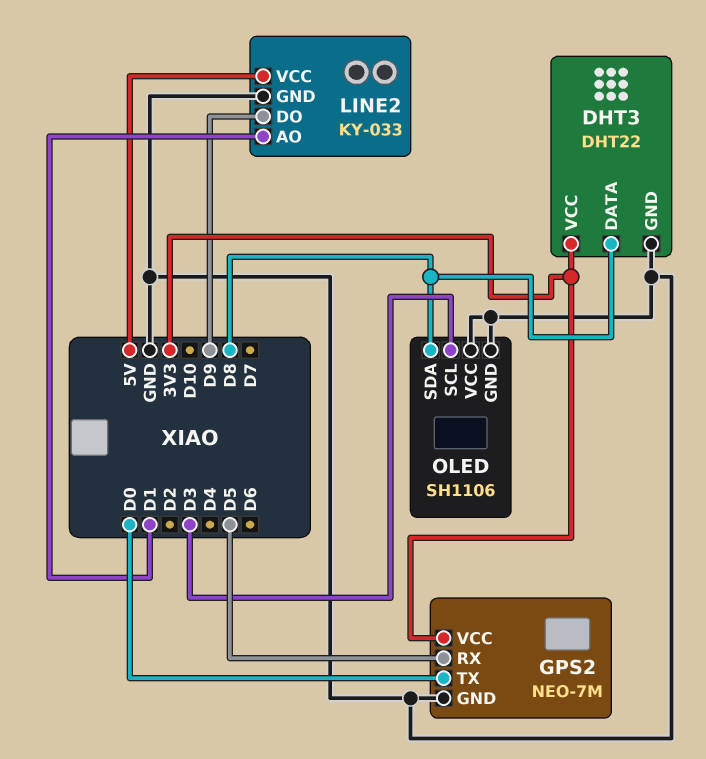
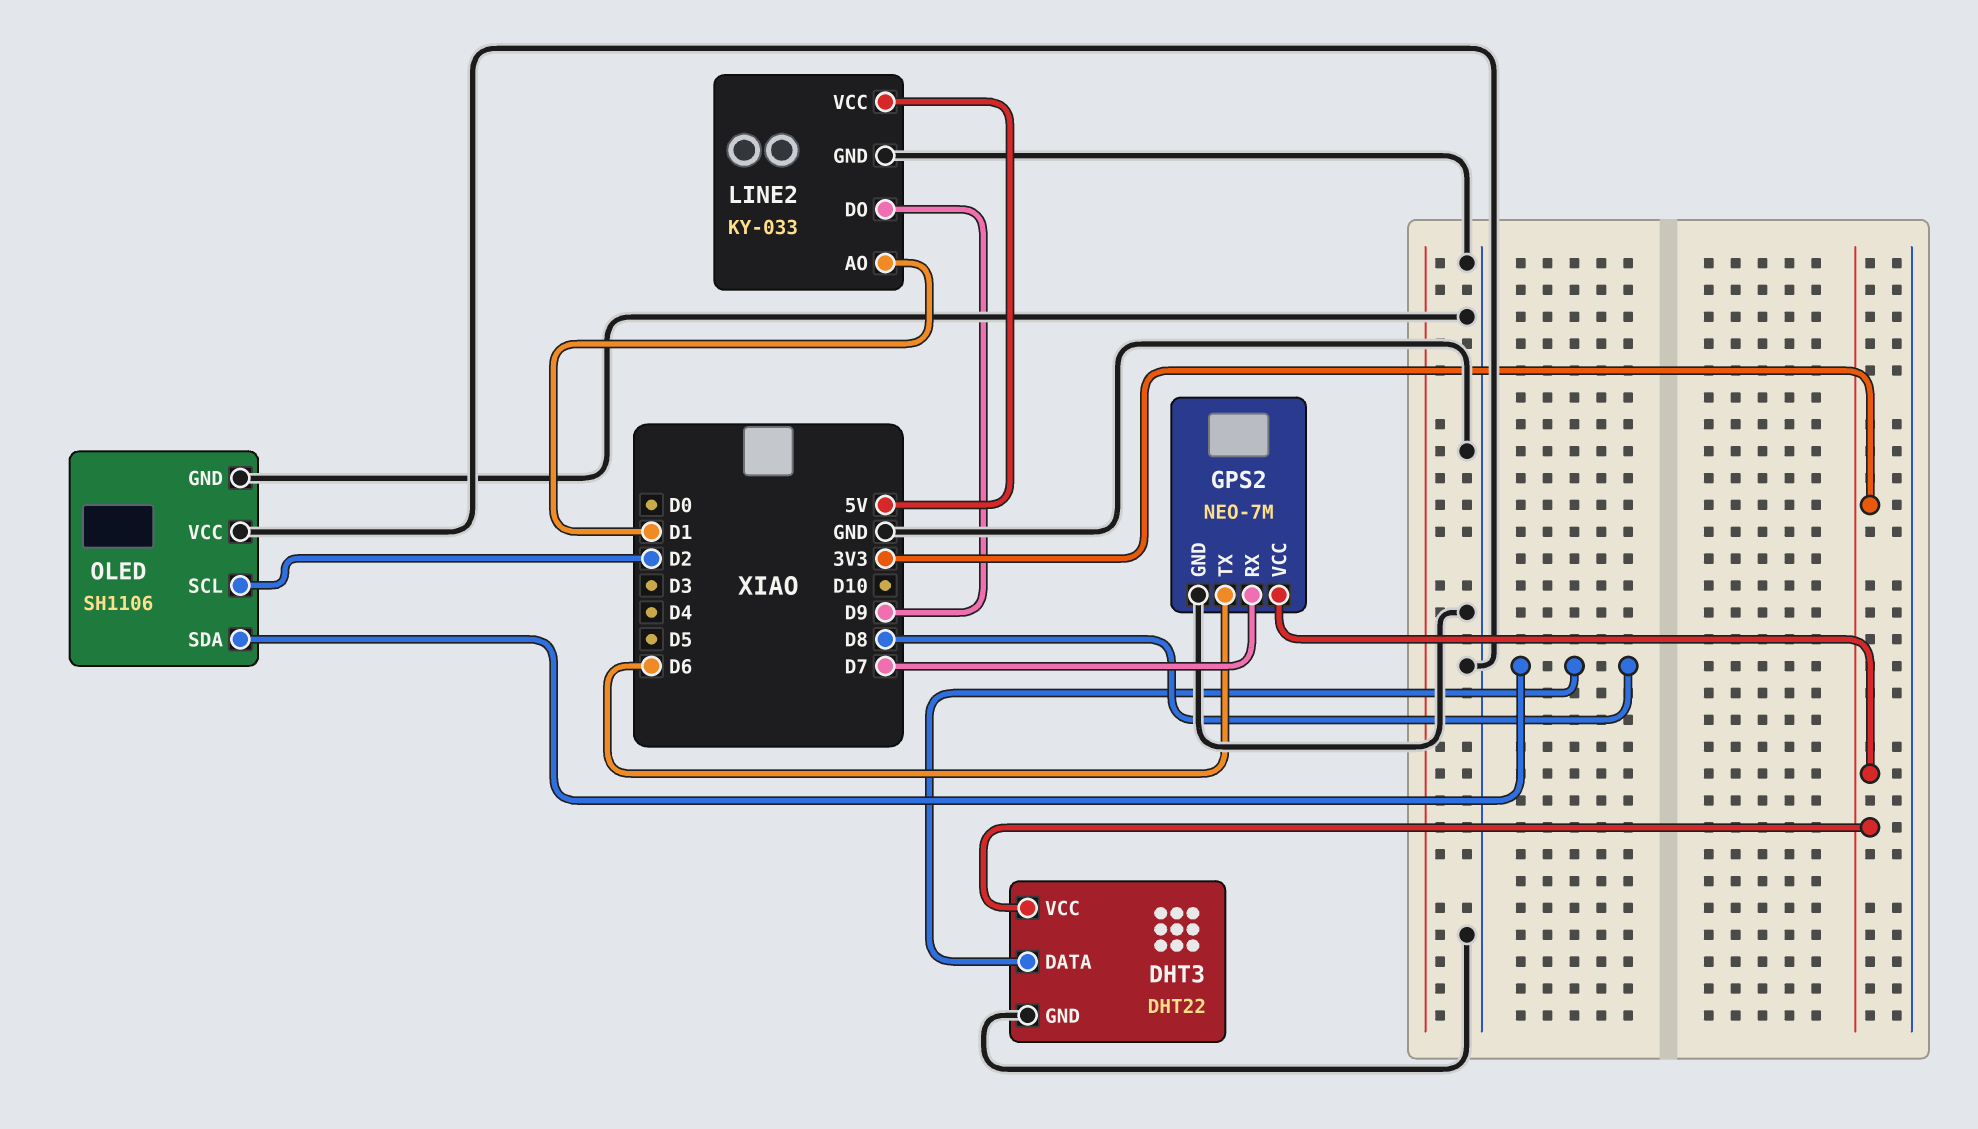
GPS2 pin RX: D5 -> D7
GPS2 pin TX: D0 -> D6
OLED pin SCL: D3 -> D2

